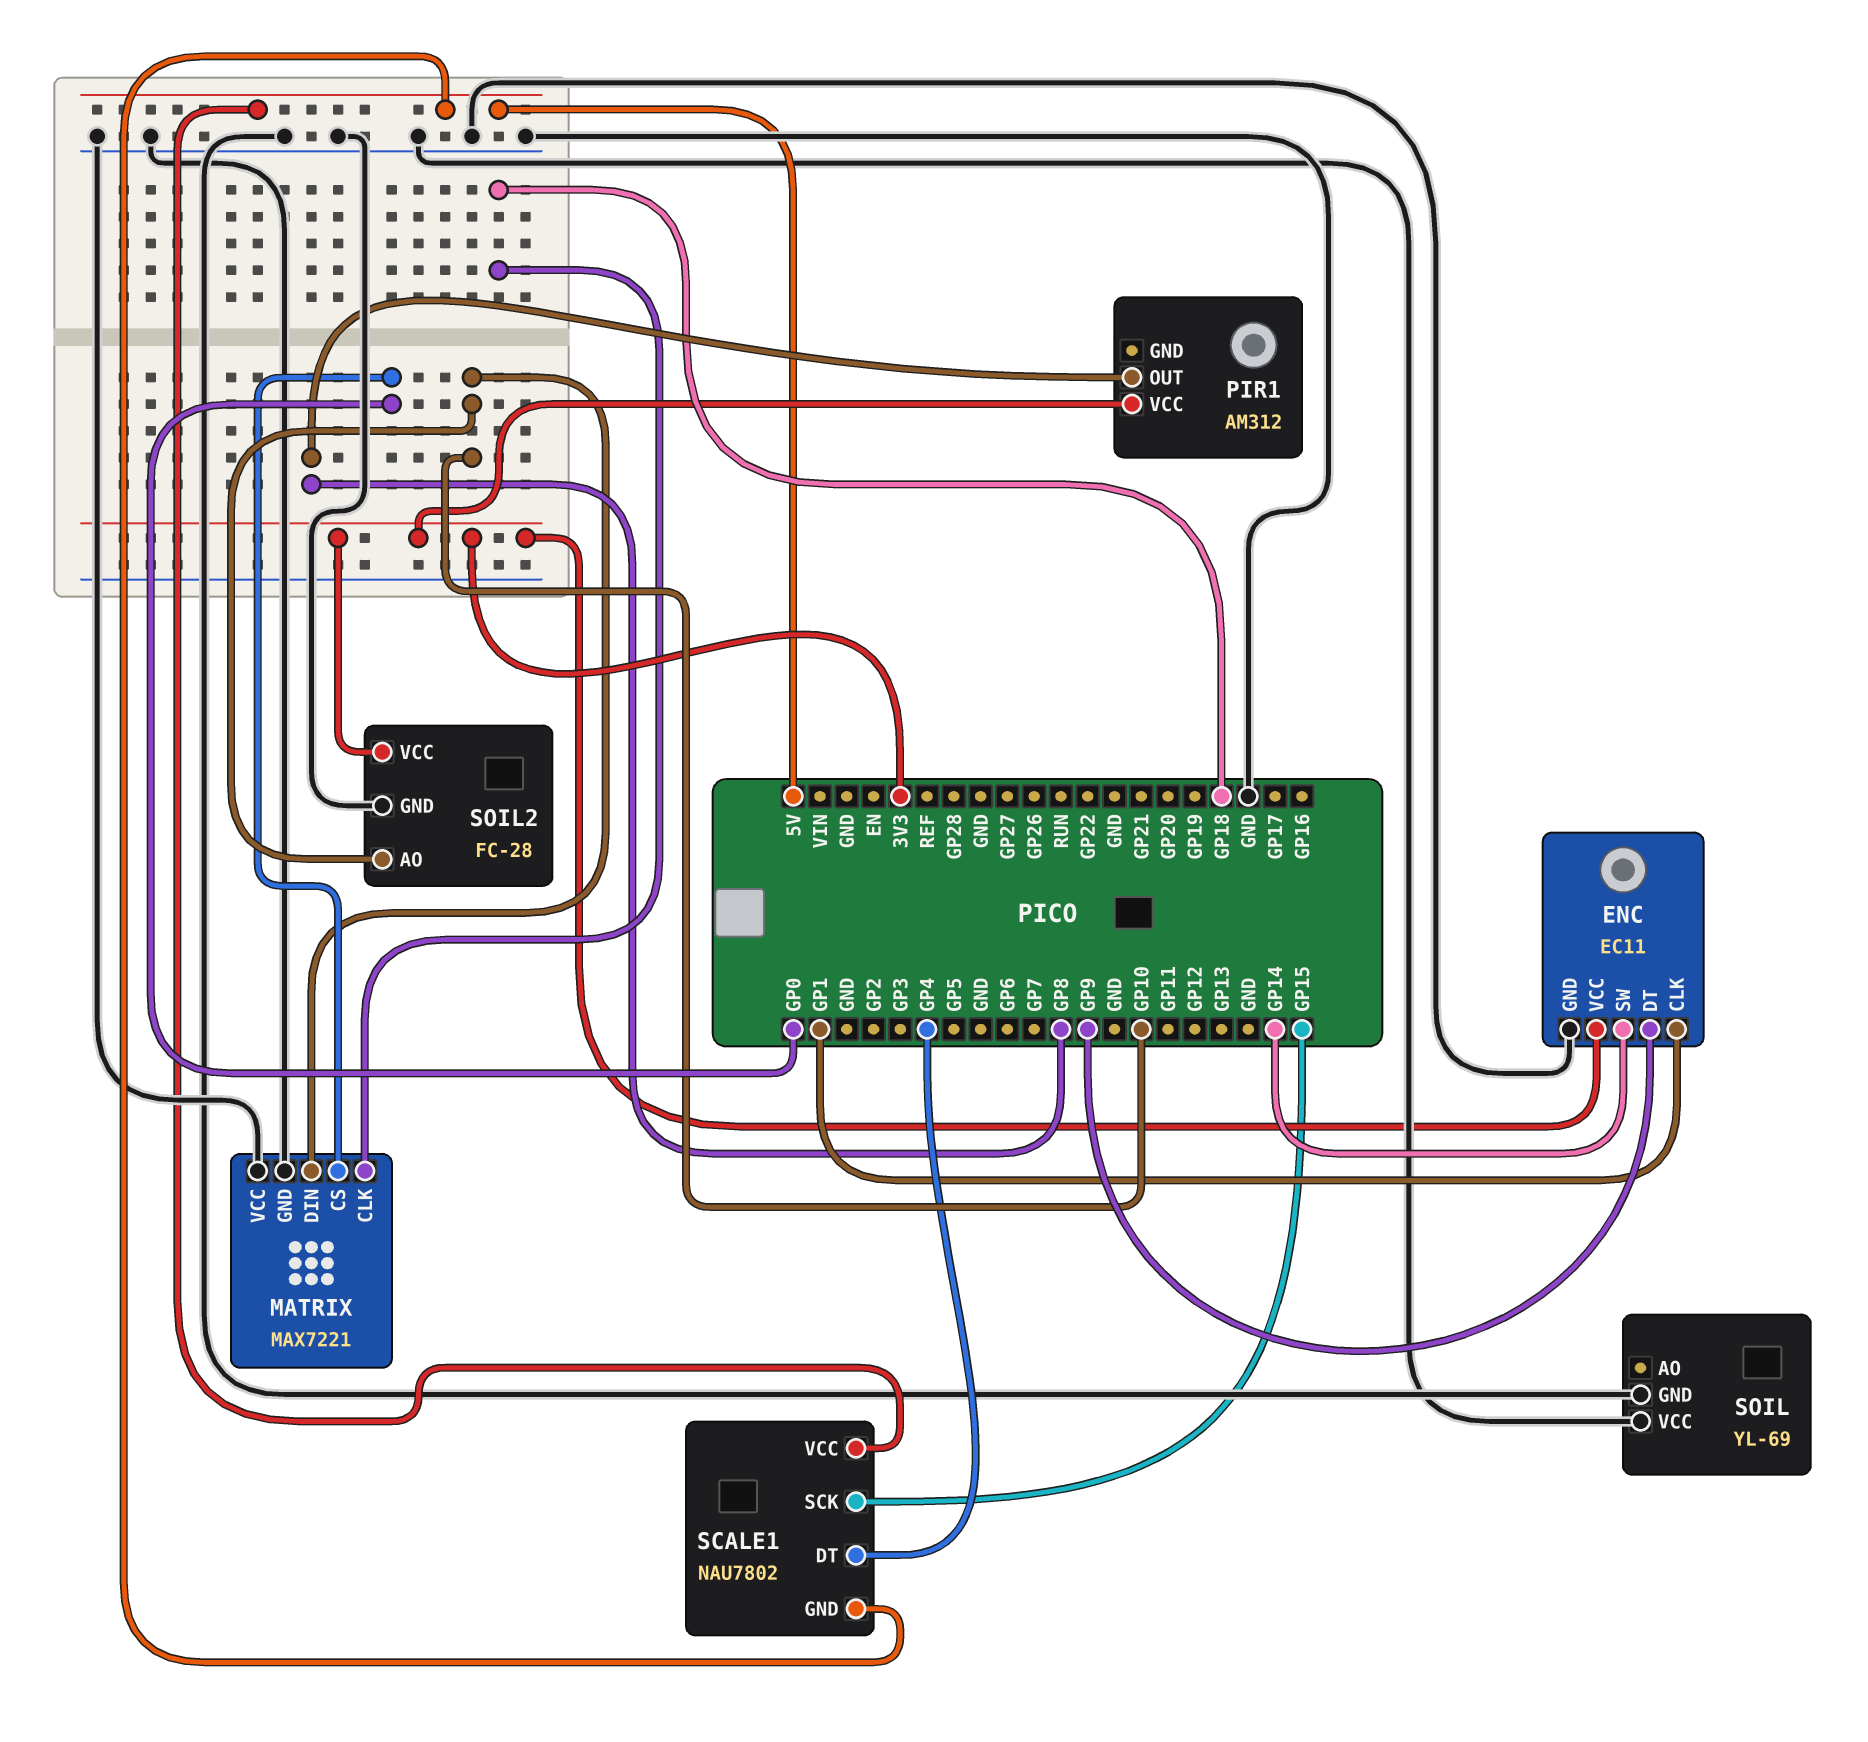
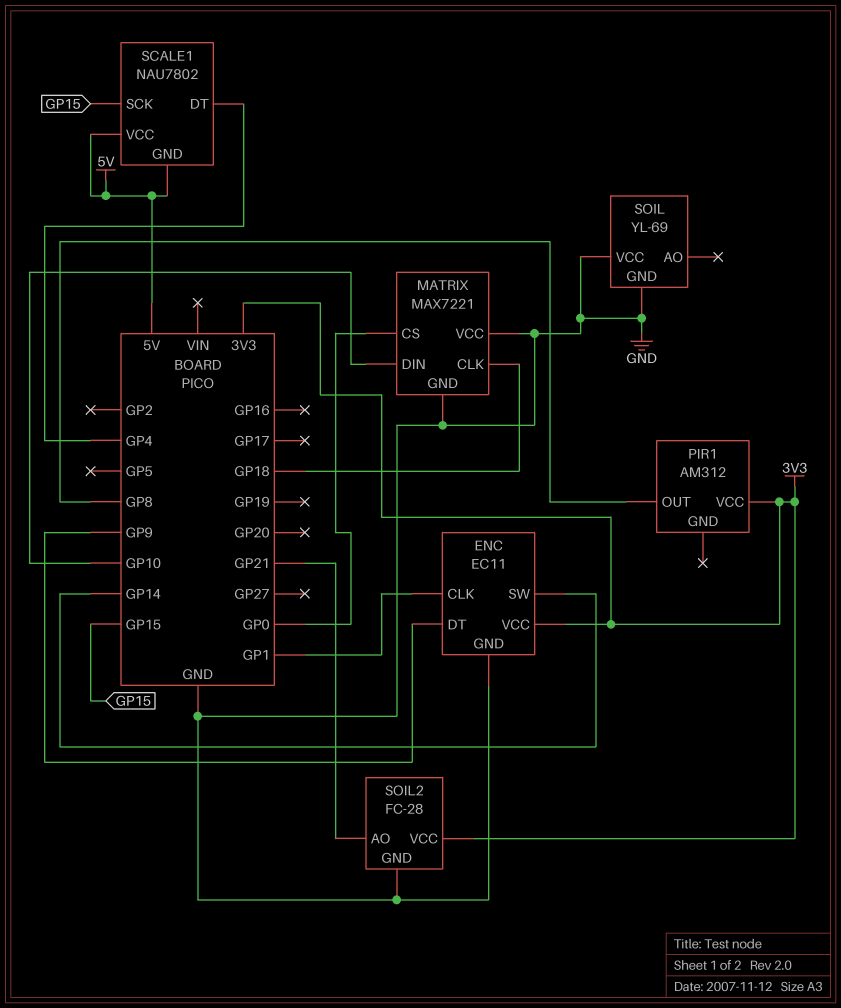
SOIL2 pin AO: GP10 -> GP21

